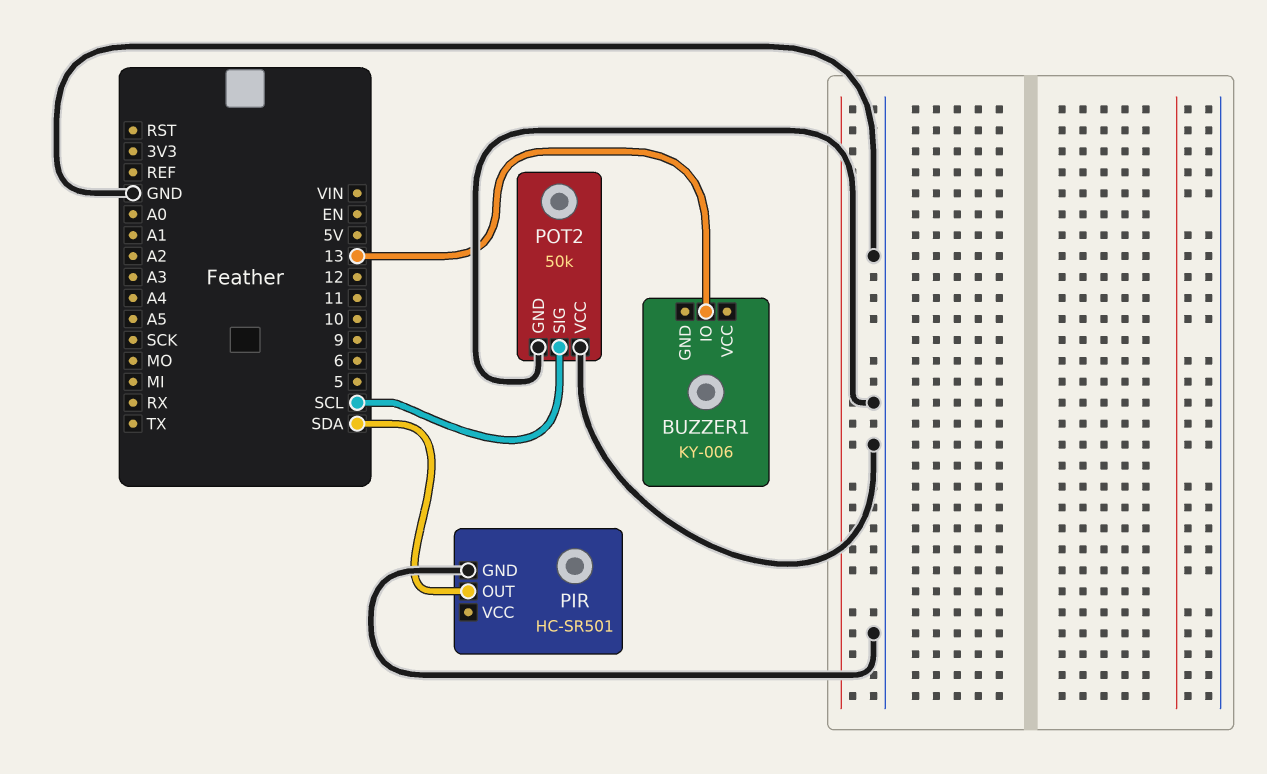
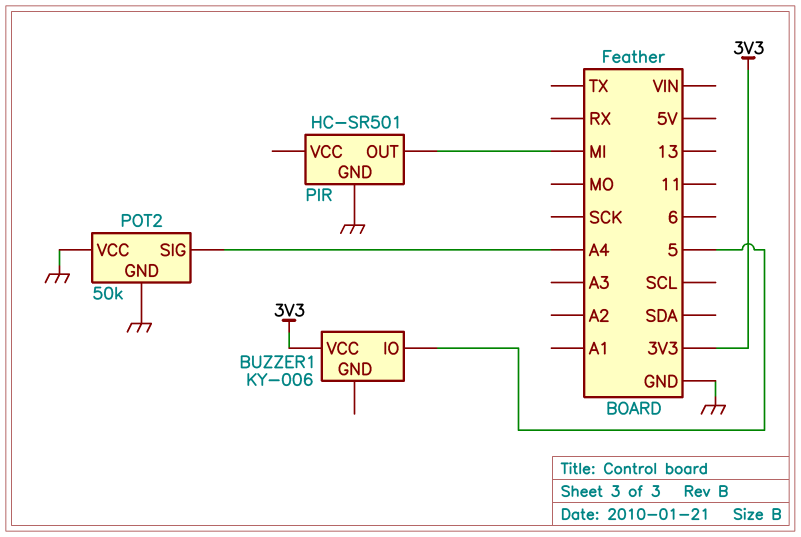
BUZZER1 pin IO: 13 -> 5
BUZZER1 pin VCC: none -> 3V3
PIR pin OUT: SDA -> MI
POT2 pin SIG: SCL -> A4

